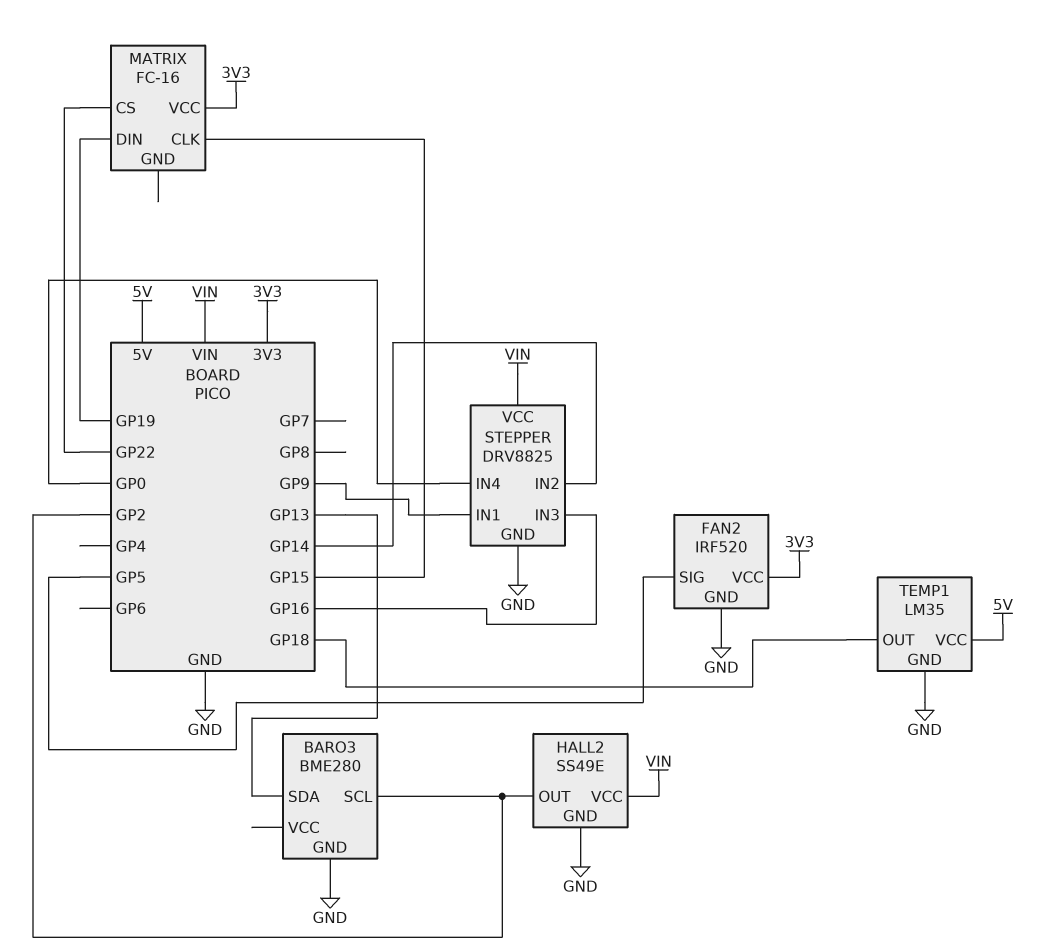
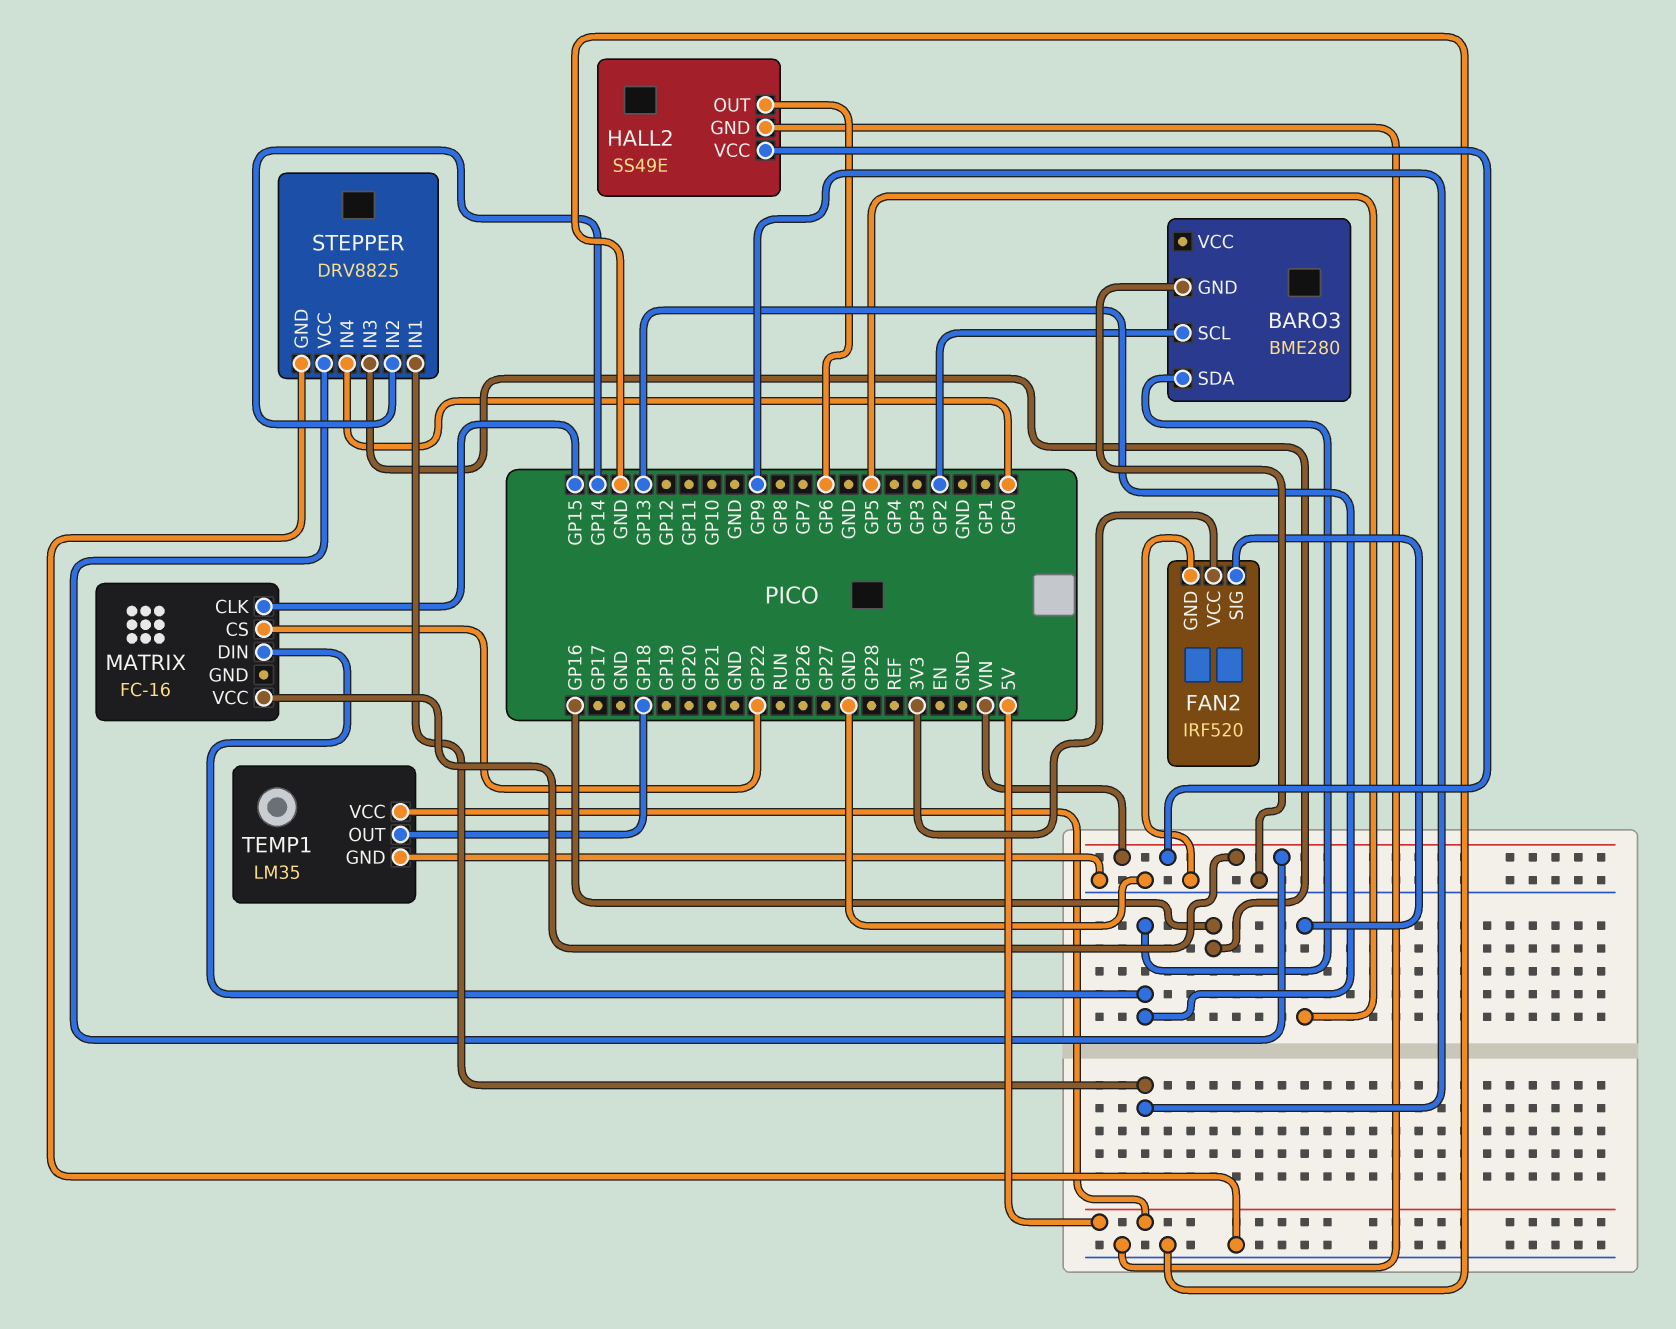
HALL2 pin OUT: GP2 -> GP6
MATRIX pin DIN: GP19 -> GP13
MATRIX pin VCC: 3V3 -> VIN

